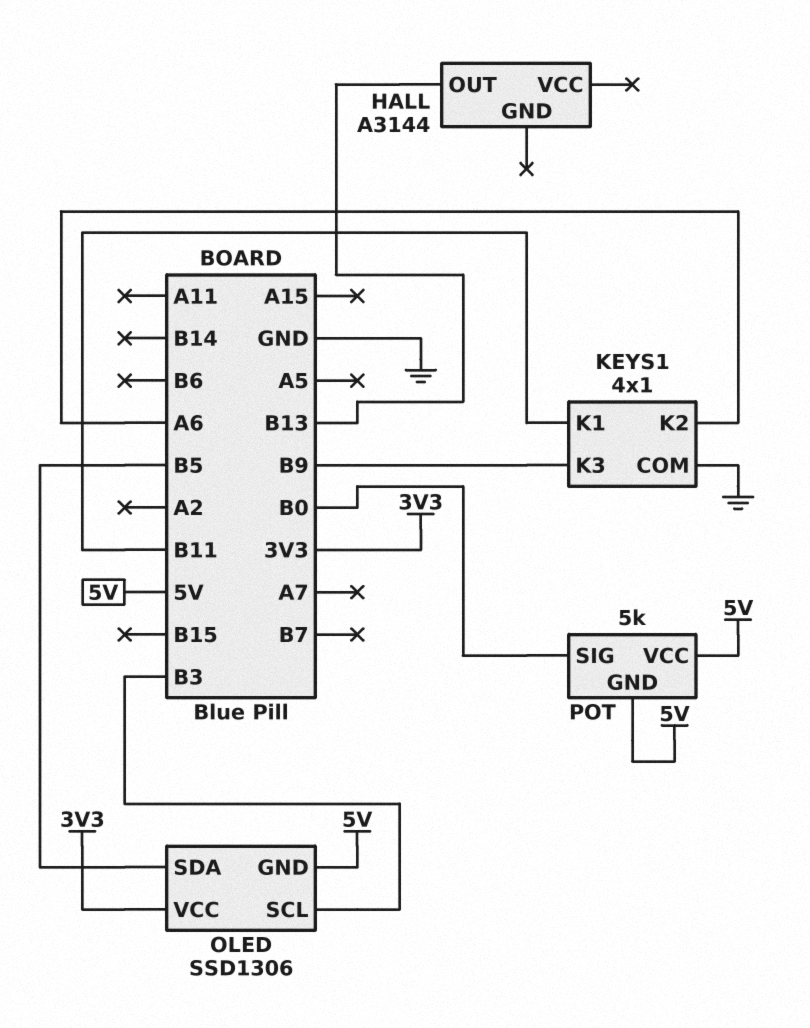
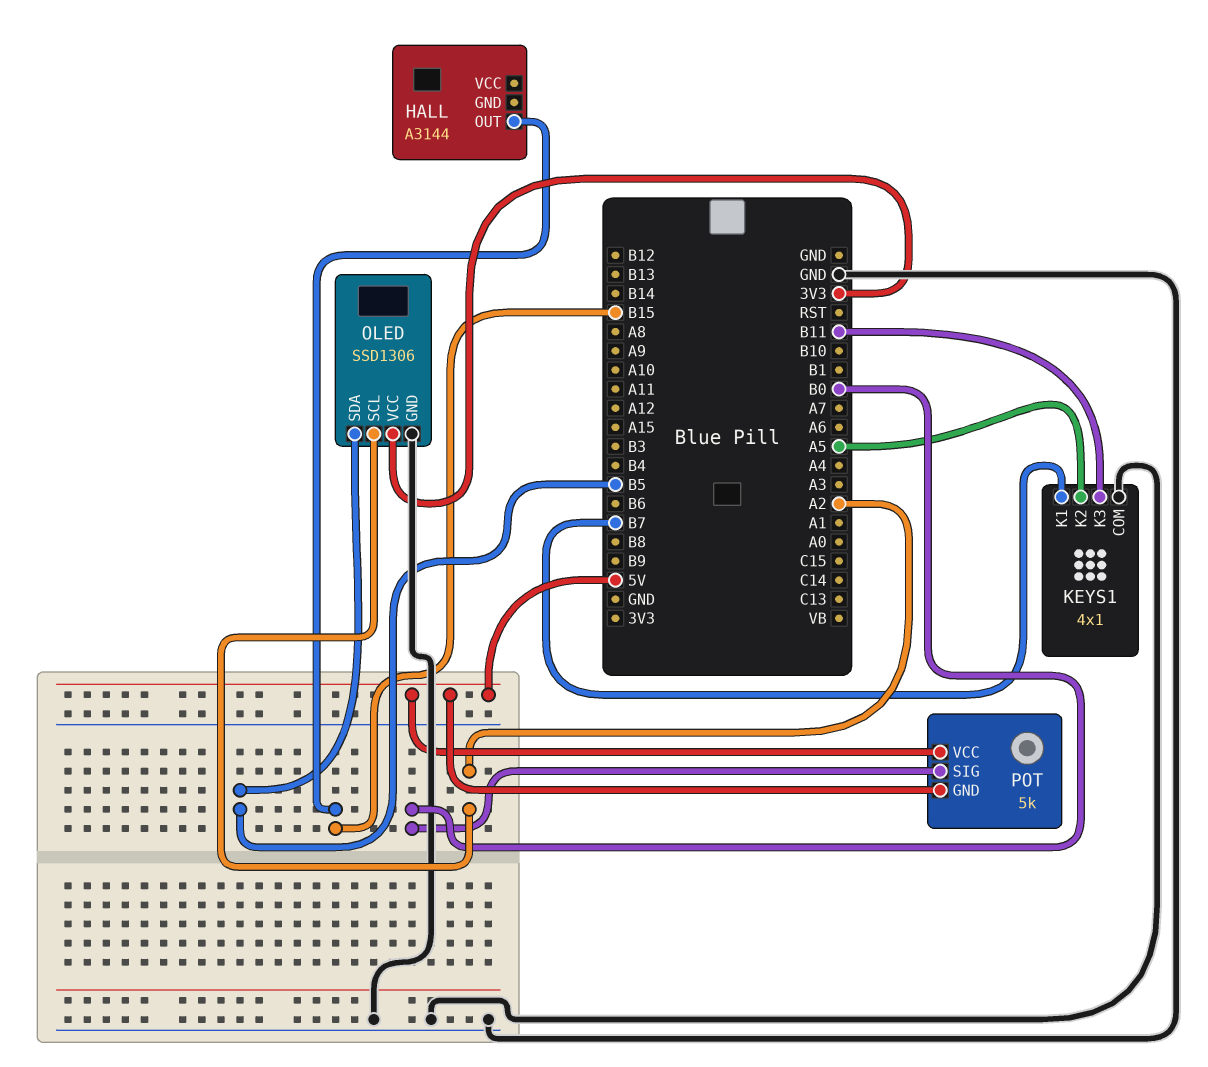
HALL pin OUT: B13 -> B15
KEYS1 pin K1: B11 -> B7
KEYS1 pin K2: A6 -> A5
KEYS1 pin K3: B9 -> B11
OLED pin GND: 5V -> GND
OLED pin SCL: B3 -> A2

